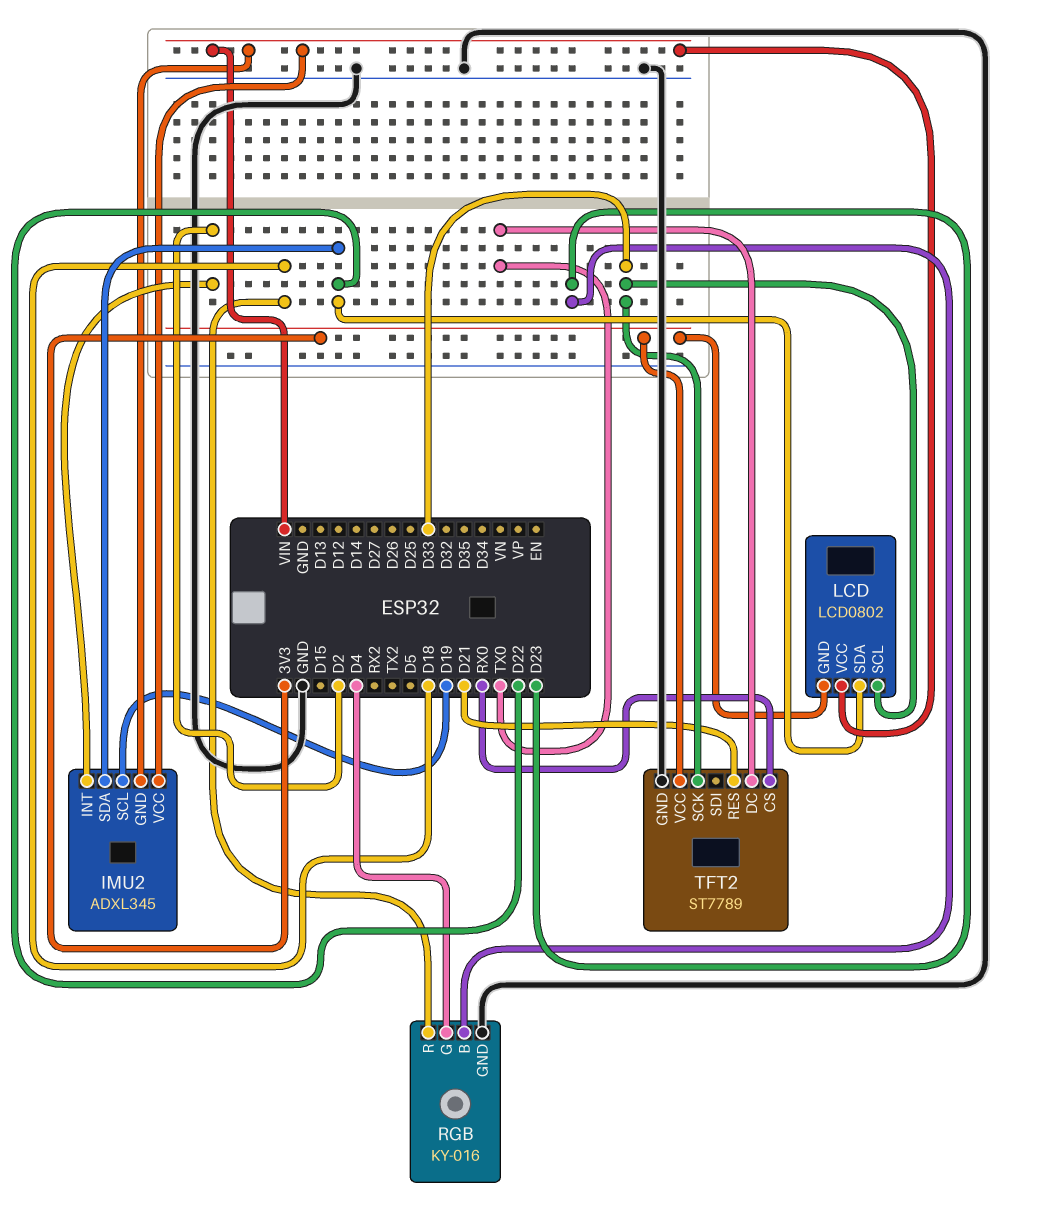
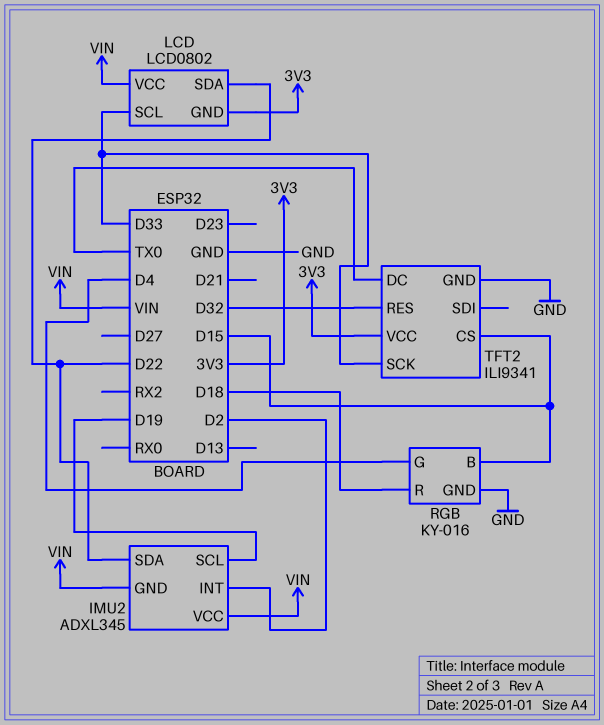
RGB pin B: D23 -> D15
TFT2: ST7789 -> ILI9341
TFT2 pin CS: RX0 -> D15
TFT2 pin RES: D21 -> D32

